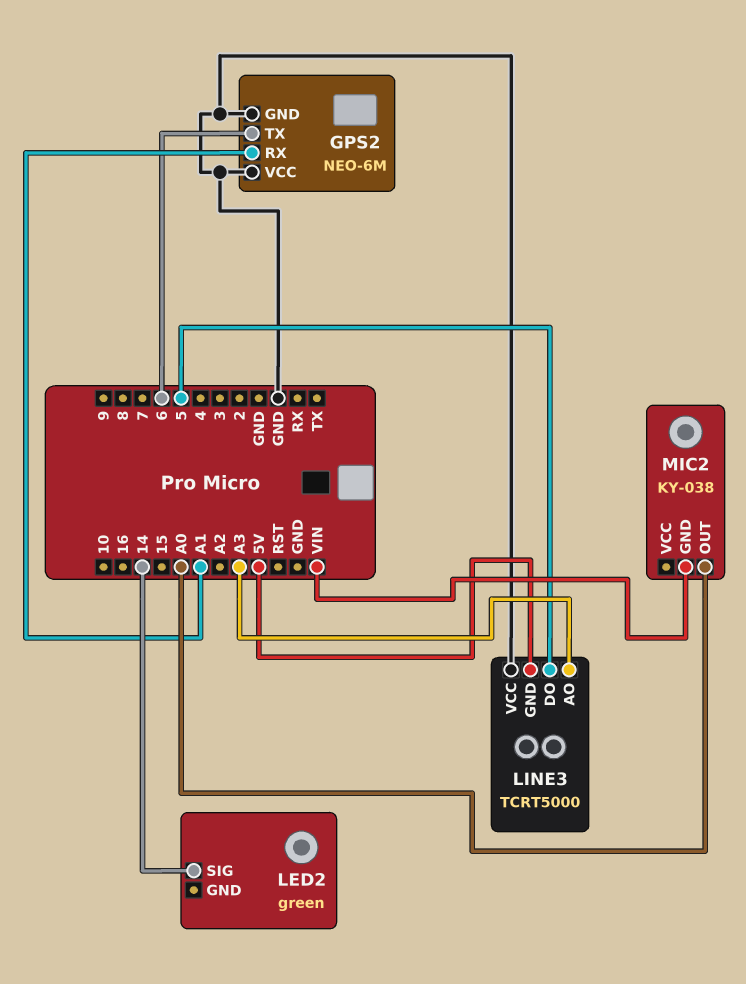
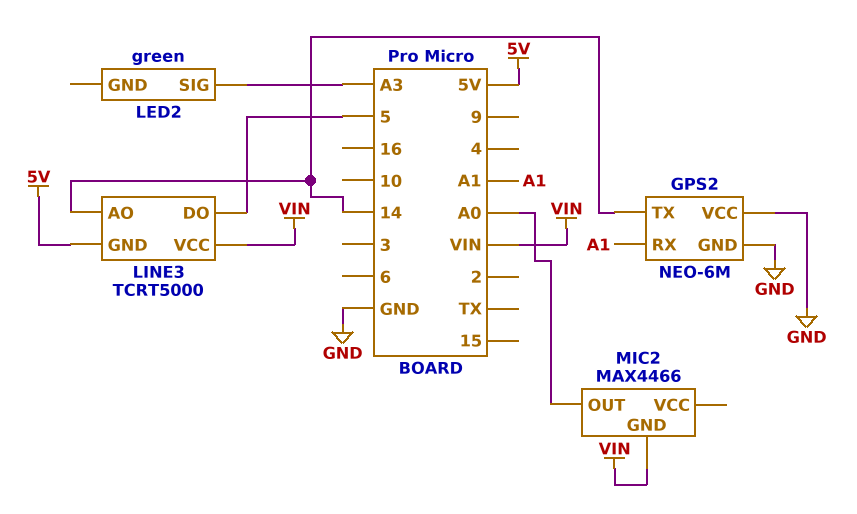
GPS2 pin TX: 6 -> 14
LED2 pin SIG: 14 -> A3
LINE3 pin AO: A3 -> 14
LINE3 pin VCC: GND -> VIN
MIC2: KY-038 -> MAX4466

